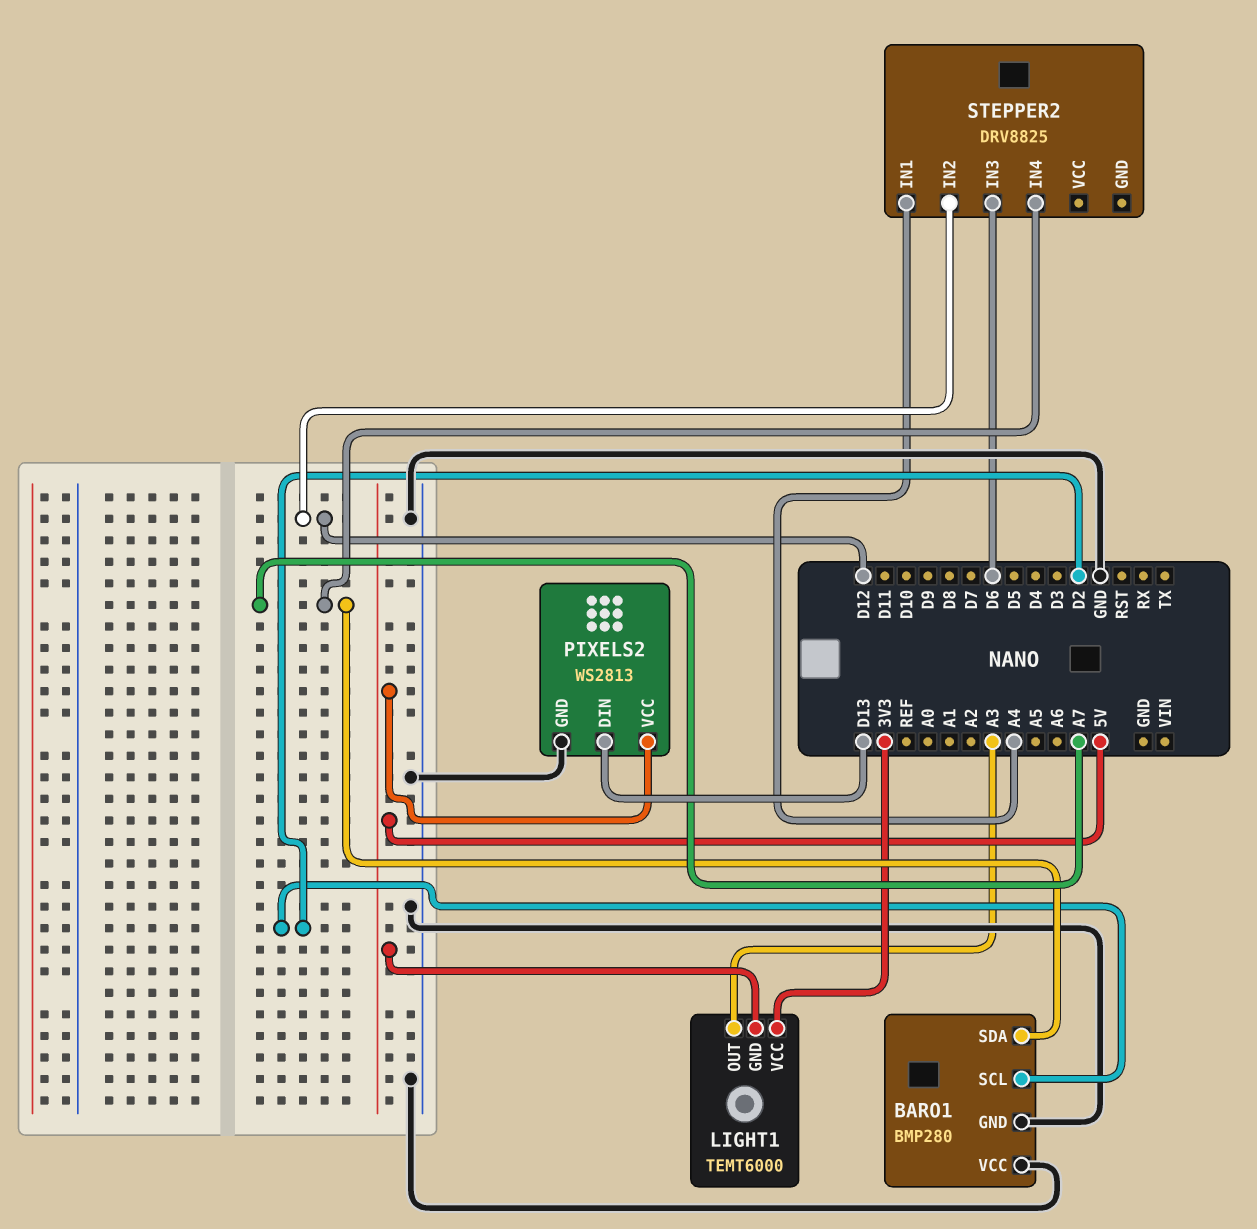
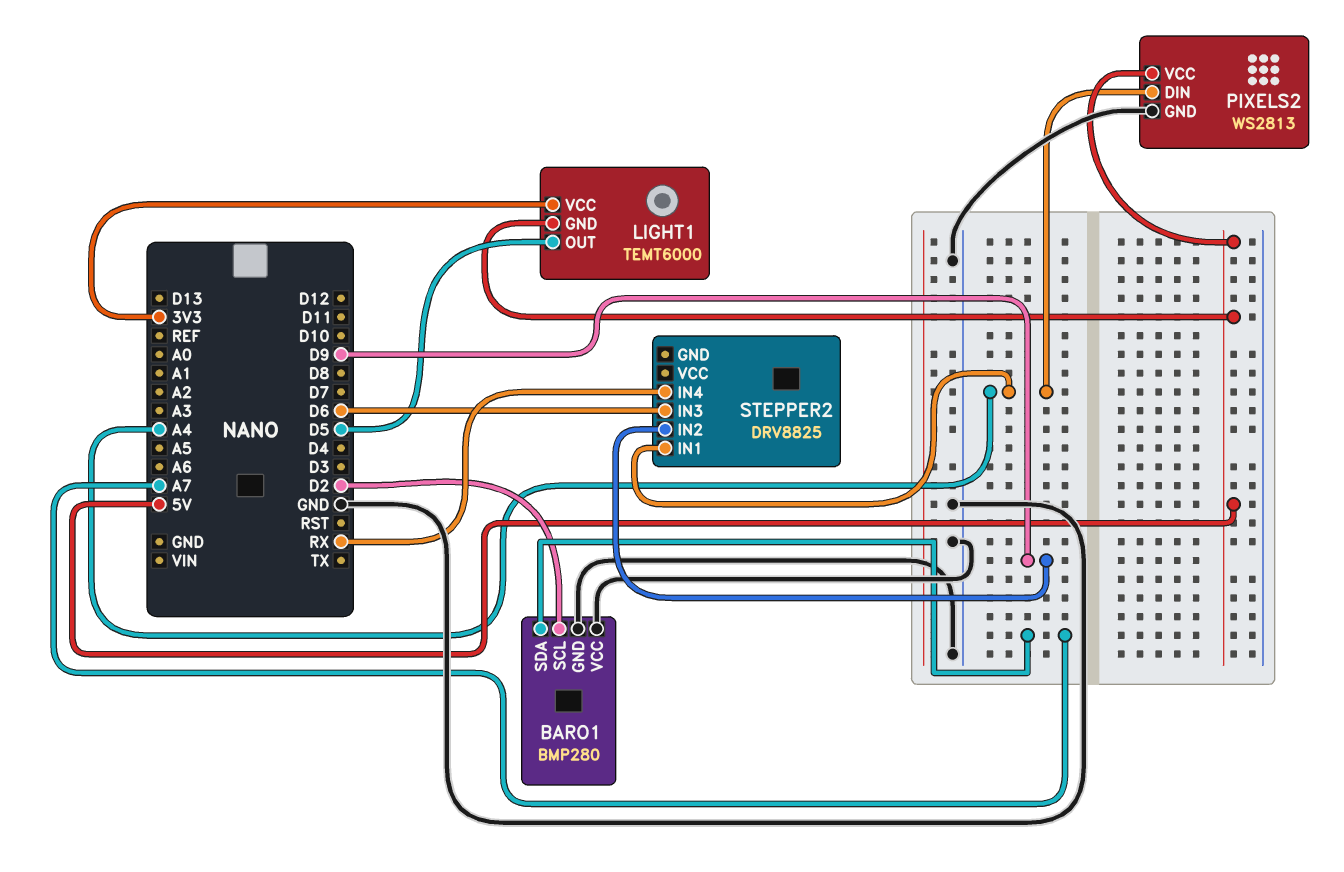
LIGHT1 pin OUT: A3 -> D5
PIXELS2 pin DIN: D13 -> A4
STEPPER2 pin IN2: D12 -> D9
STEPPER2 pin IN4: A7 -> RX

